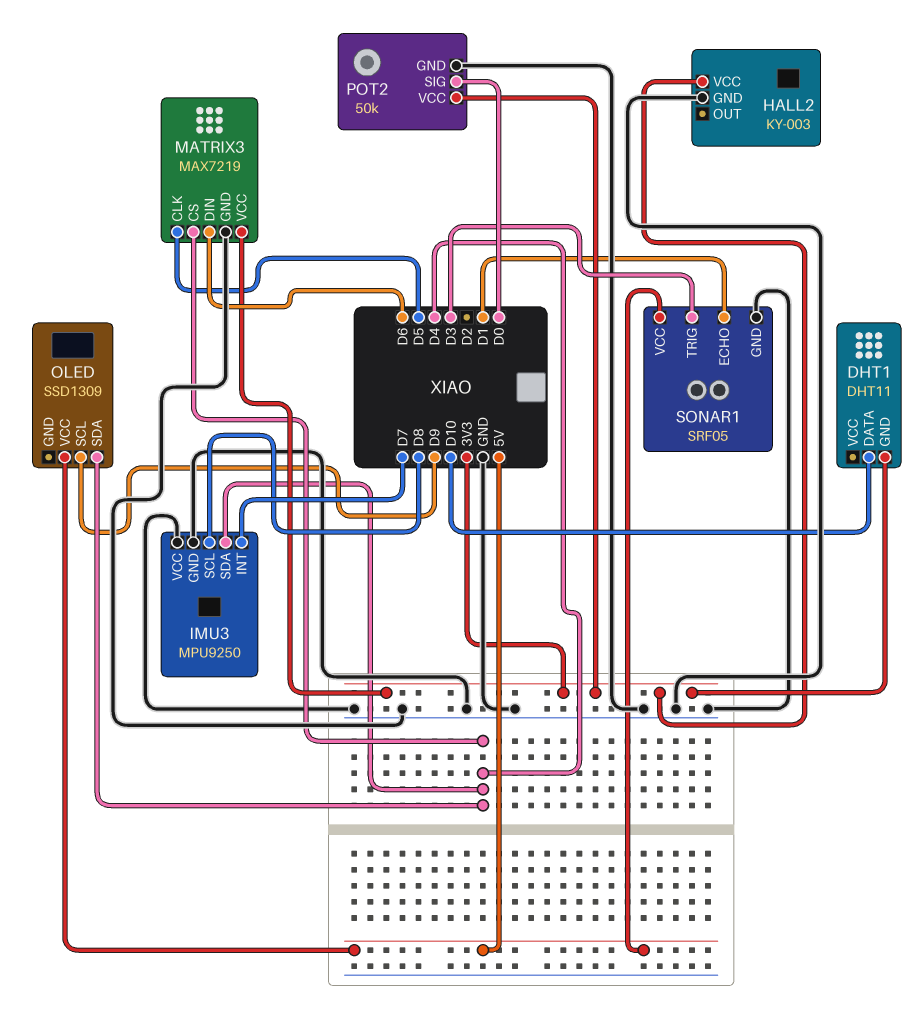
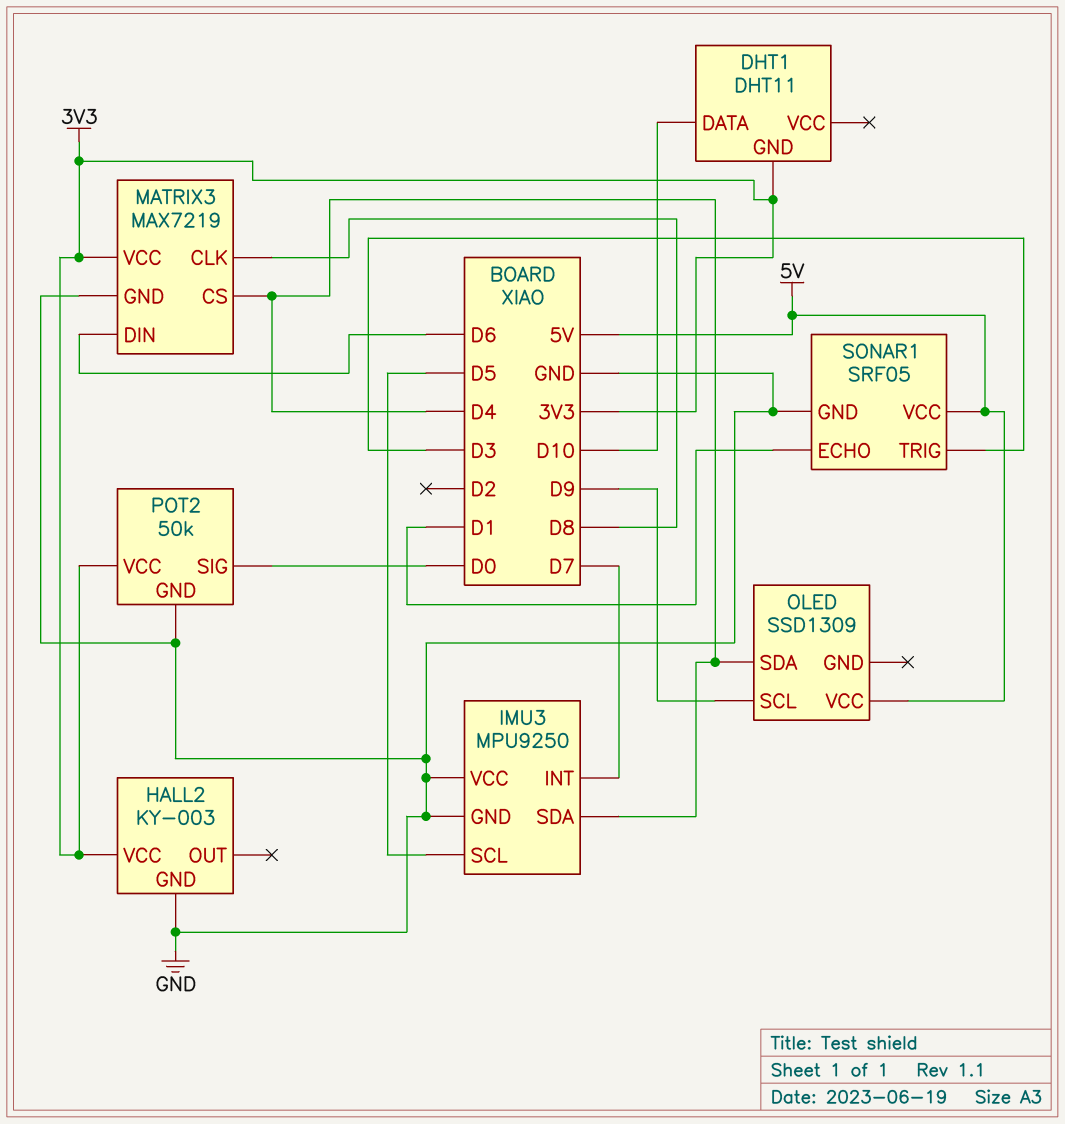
IMU3 pin SCL: D8 -> D5
MATRIX3 pin CLK: D5 -> D8

